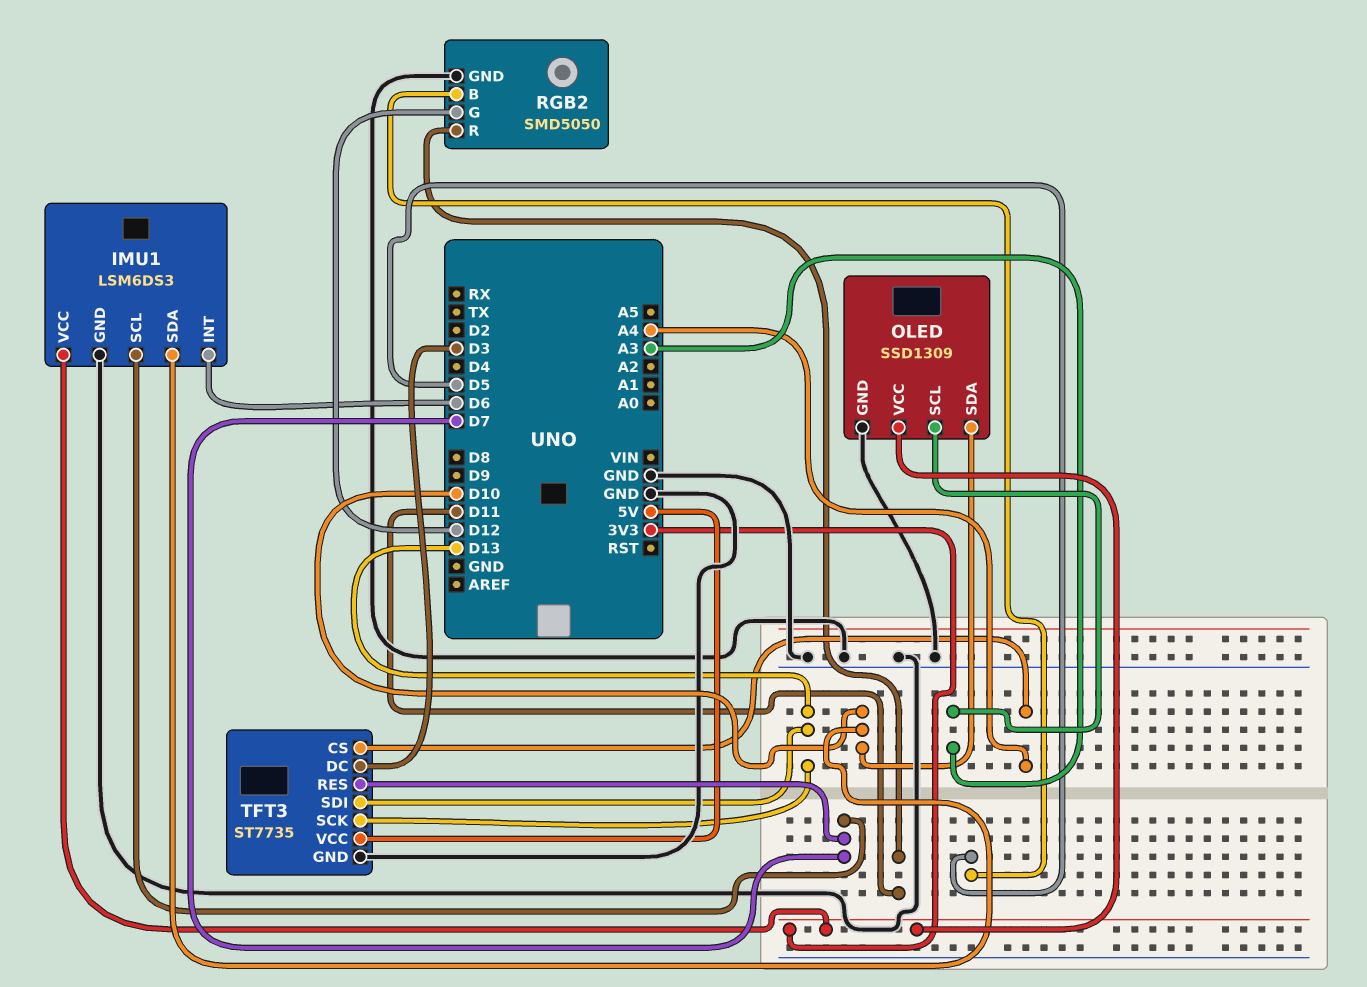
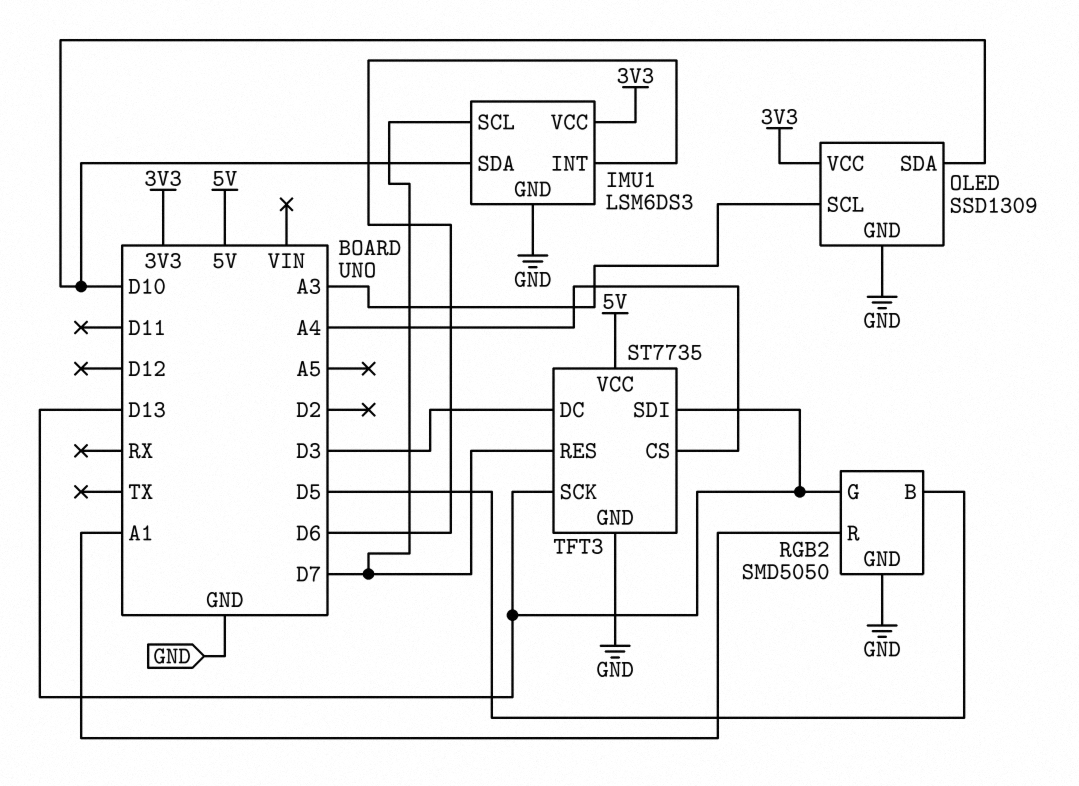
RGB2 pin G: D12 -> D13
RGB2 pin R: D11 -> A1

